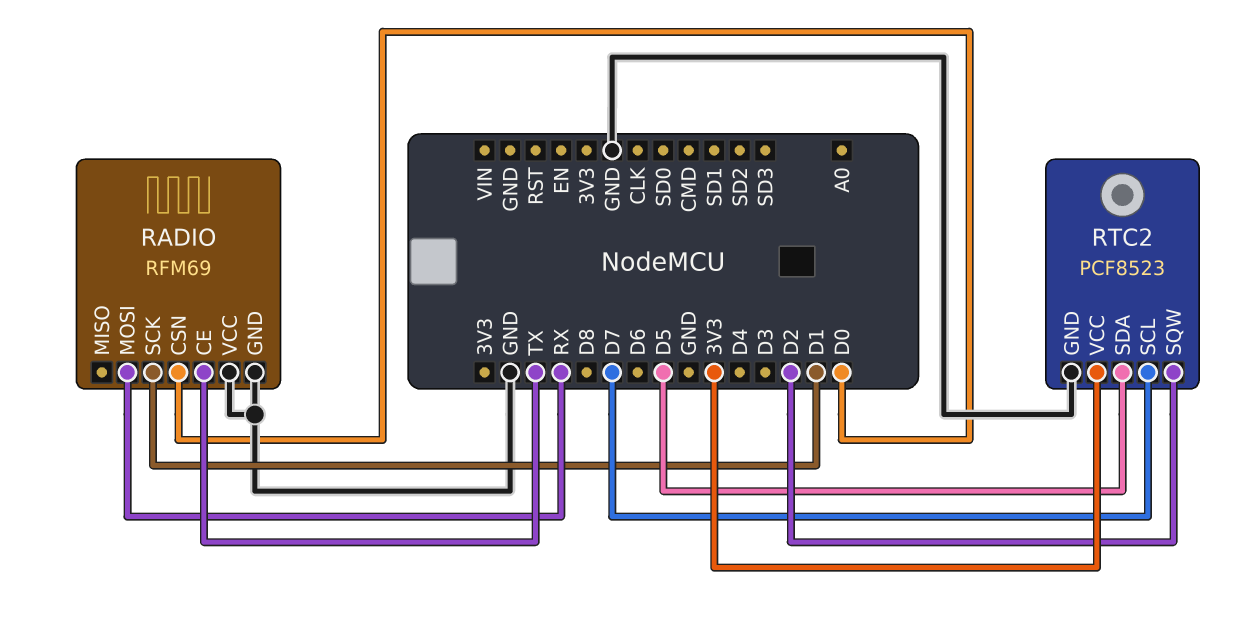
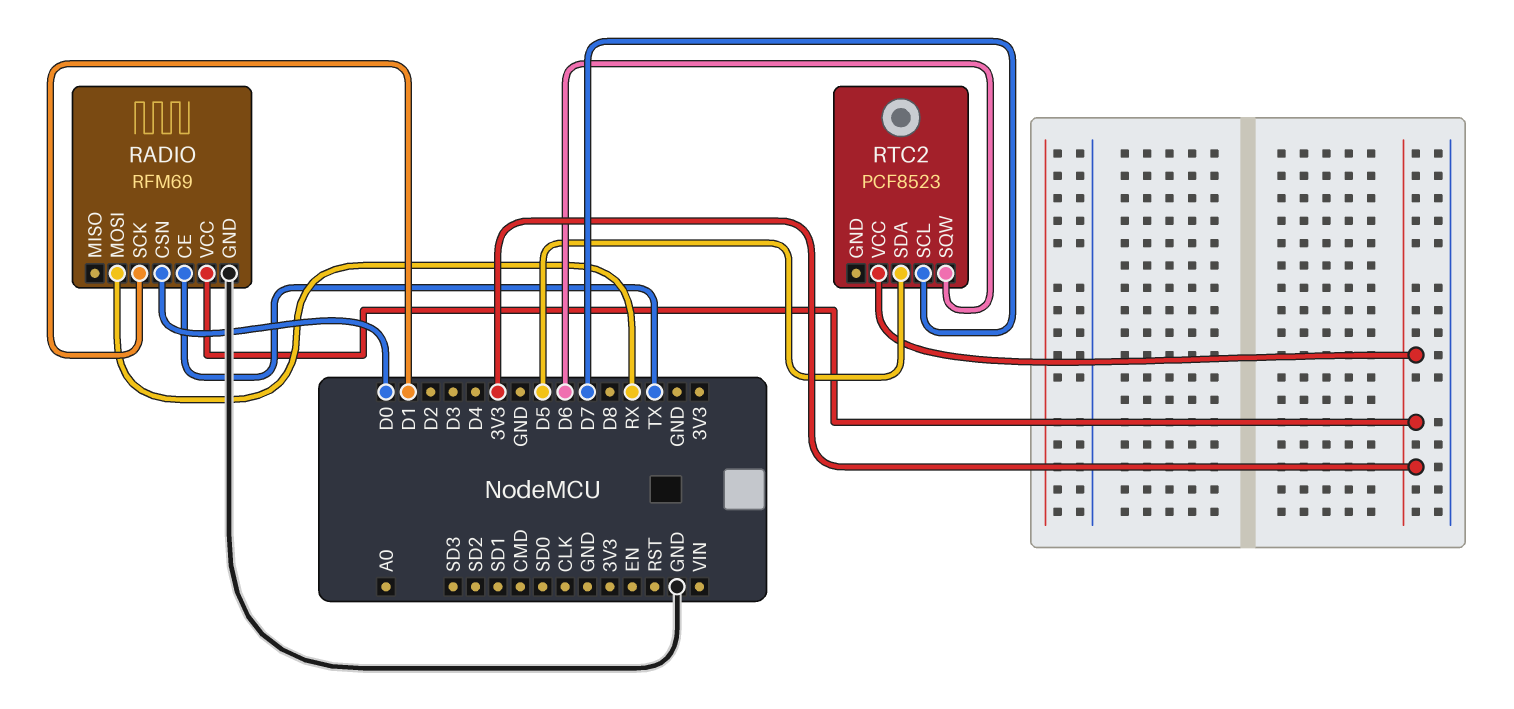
RADIO pin VCC: GND -> 3V3
RTC2 pin GND: GND -> none
RTC2 pin SQW: D2 -> D6

